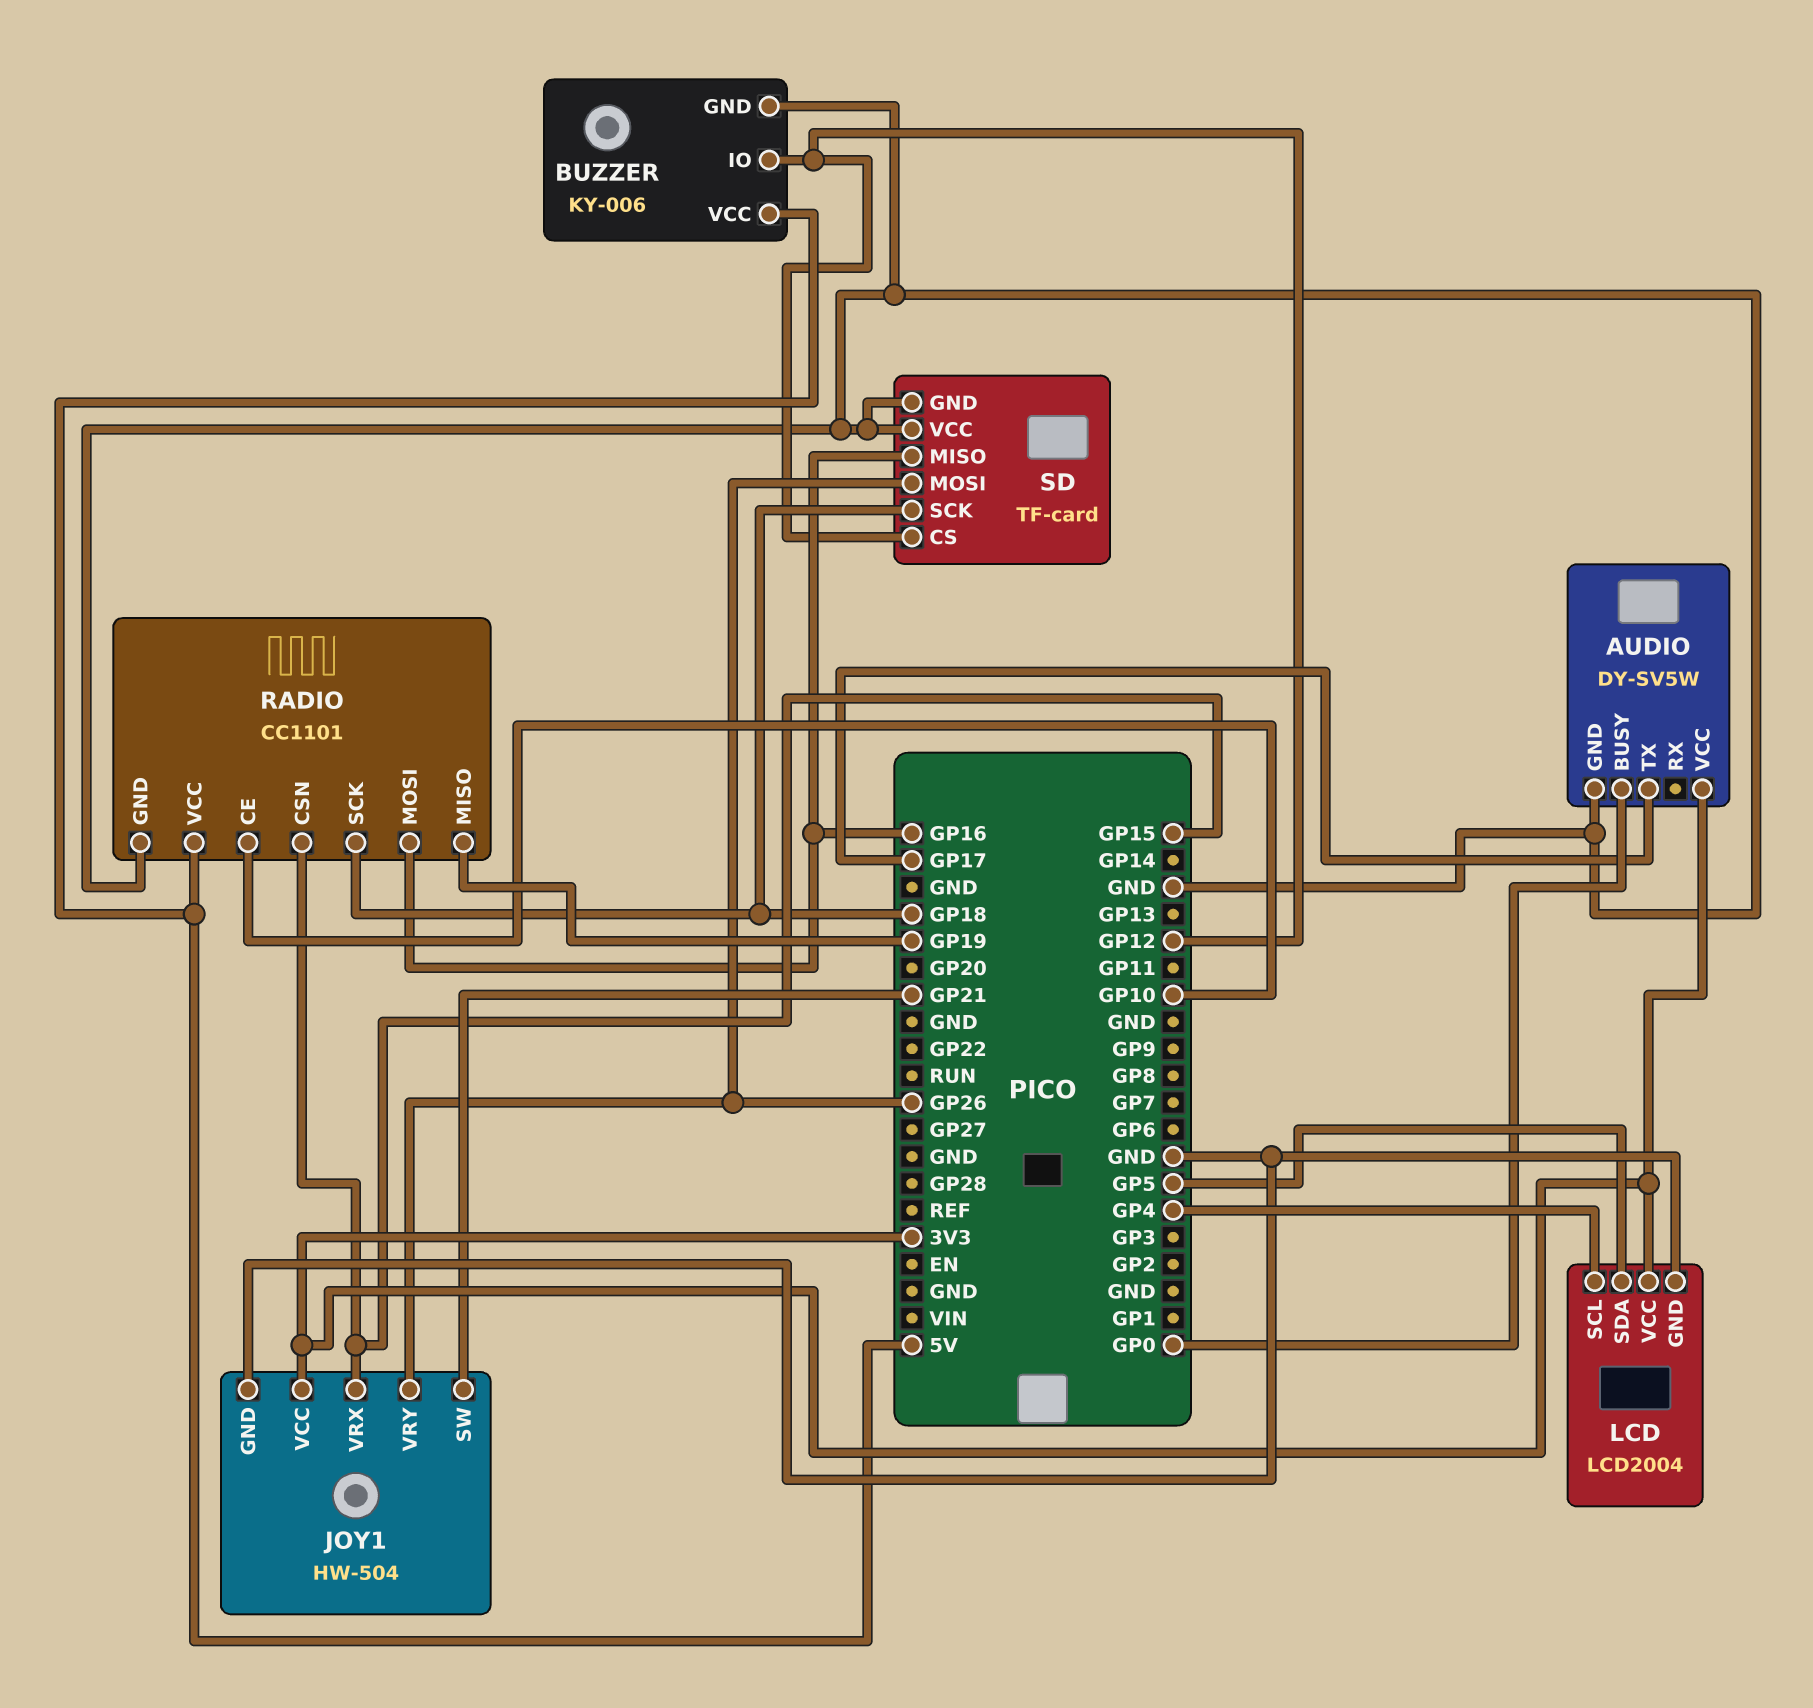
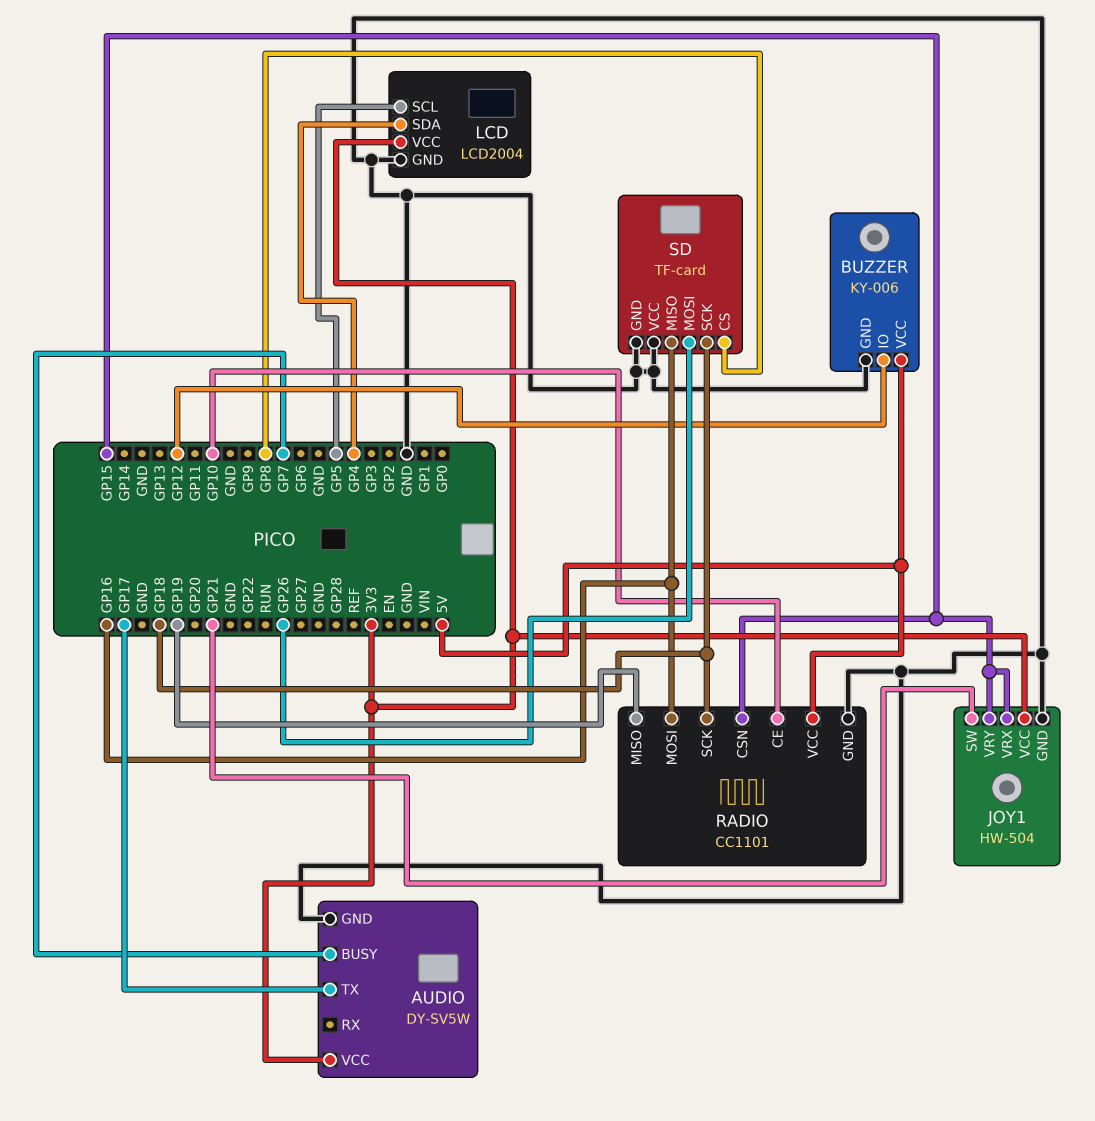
AUDIO pin BUSY: GP0 -> GP7
JOY1 pin VRY: GP26 -> GP15
LCD pin SCL: GP4 -> GP5
LCD pin SDA: GP5 -> GP4
SD pin CS: GP12 -> GP8

